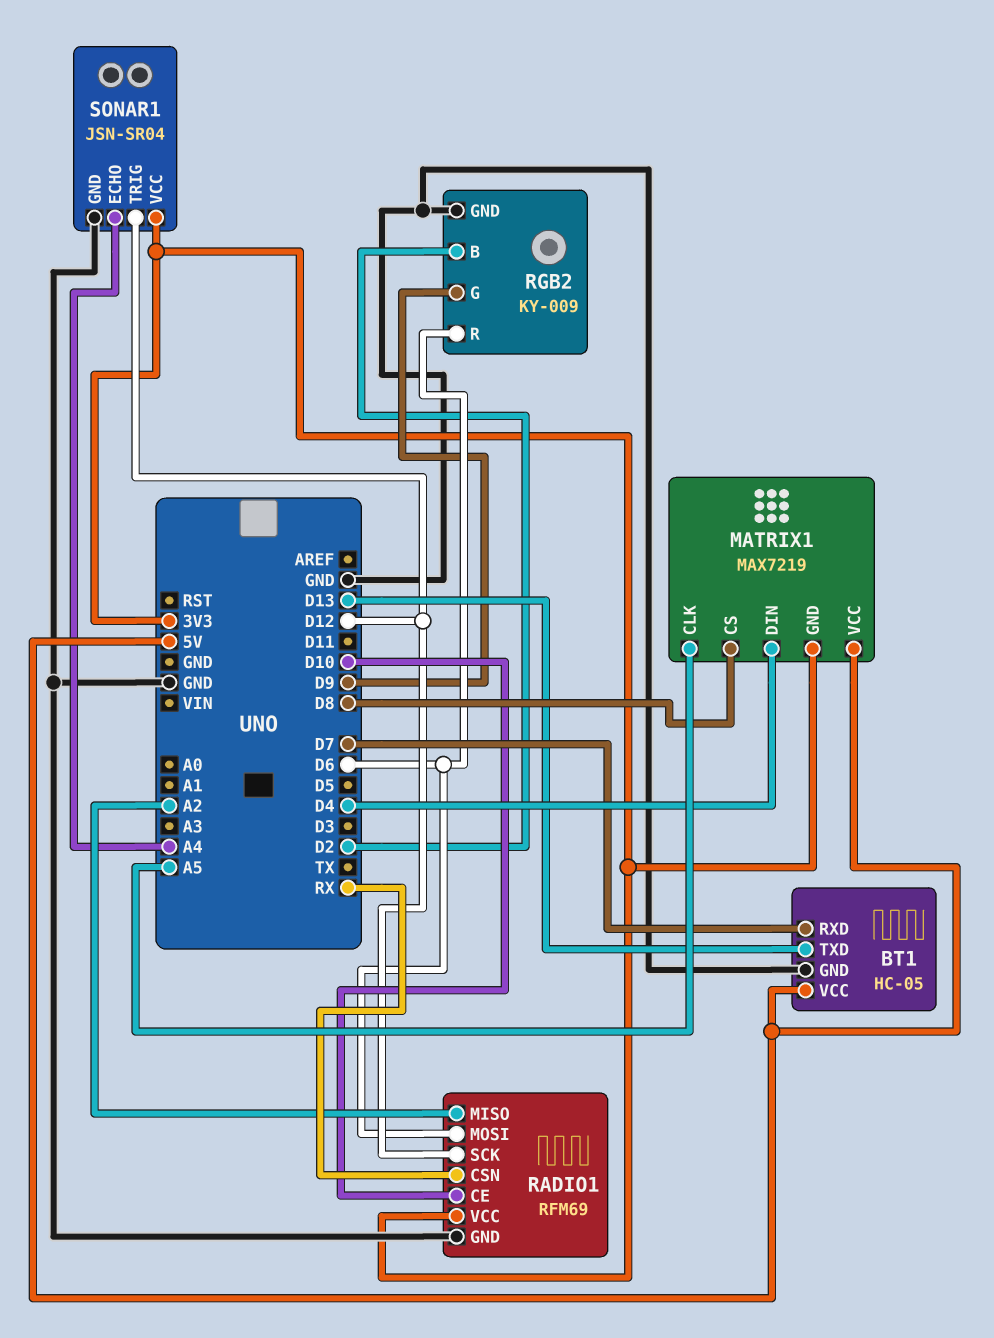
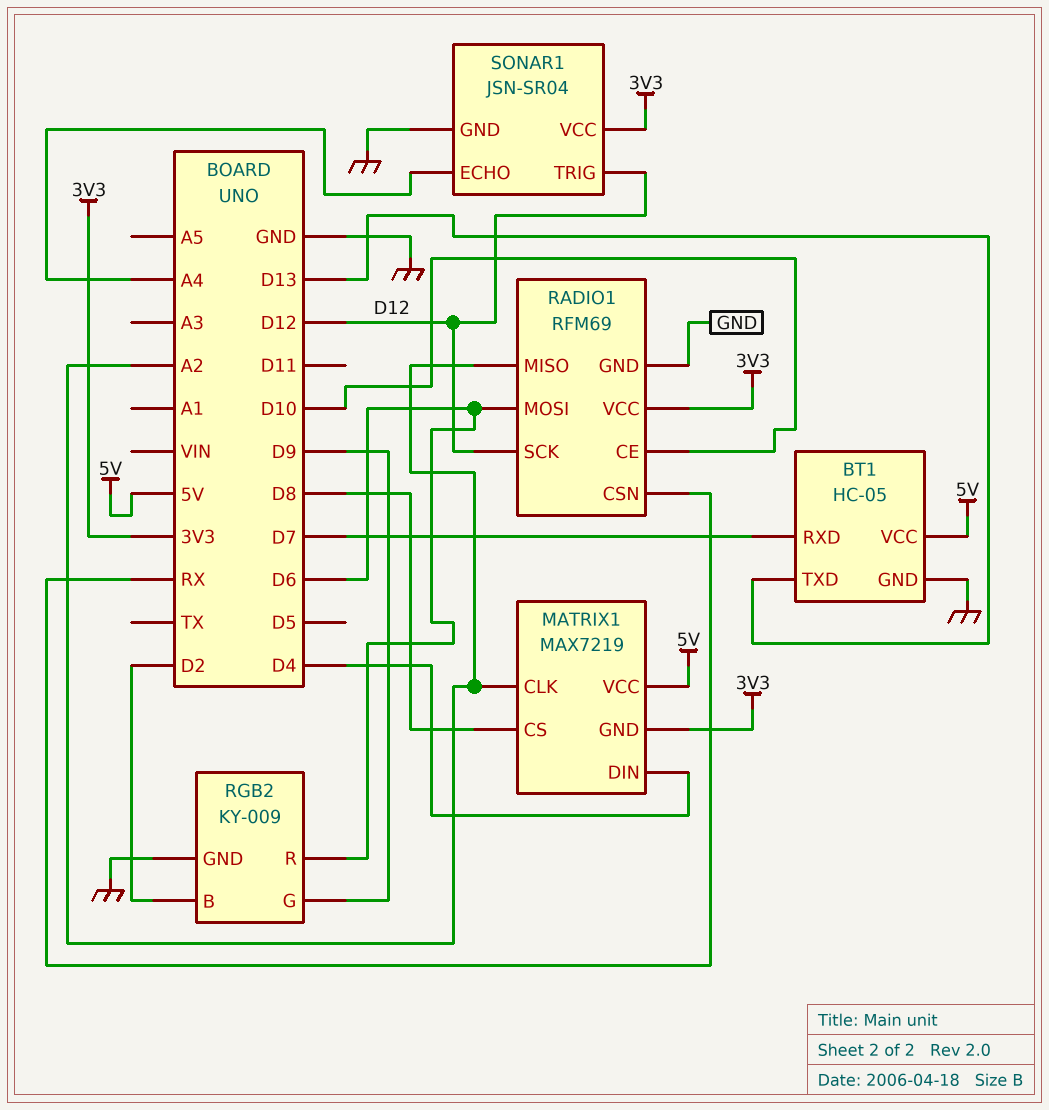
MATRIX1 pin CLK: A5 -> A2

